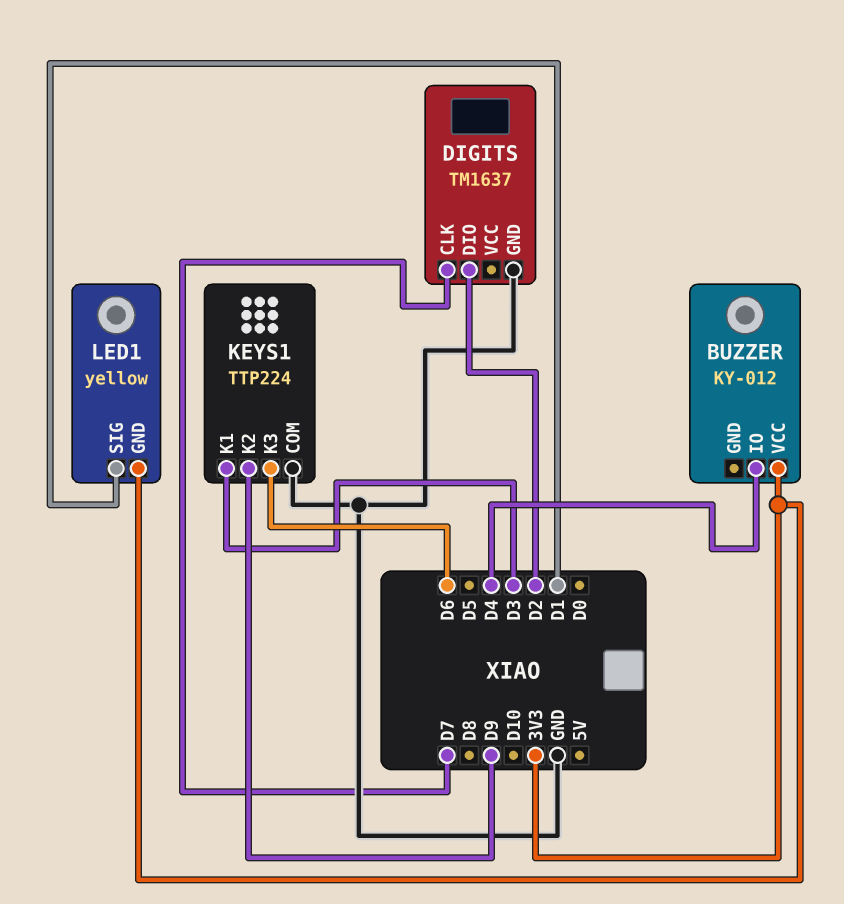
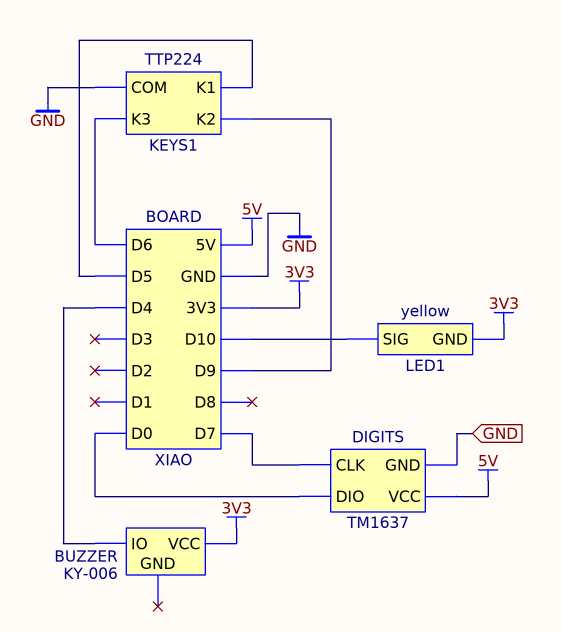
BUZZER: KY-012 -> KY-006
DIGITS pin DIO: D2 -> D0
DIGITS pin VCC: none -> 5V
KEYS1 pin K1: D3 -> D5
LED1 pin SIG: D1 -> D10

